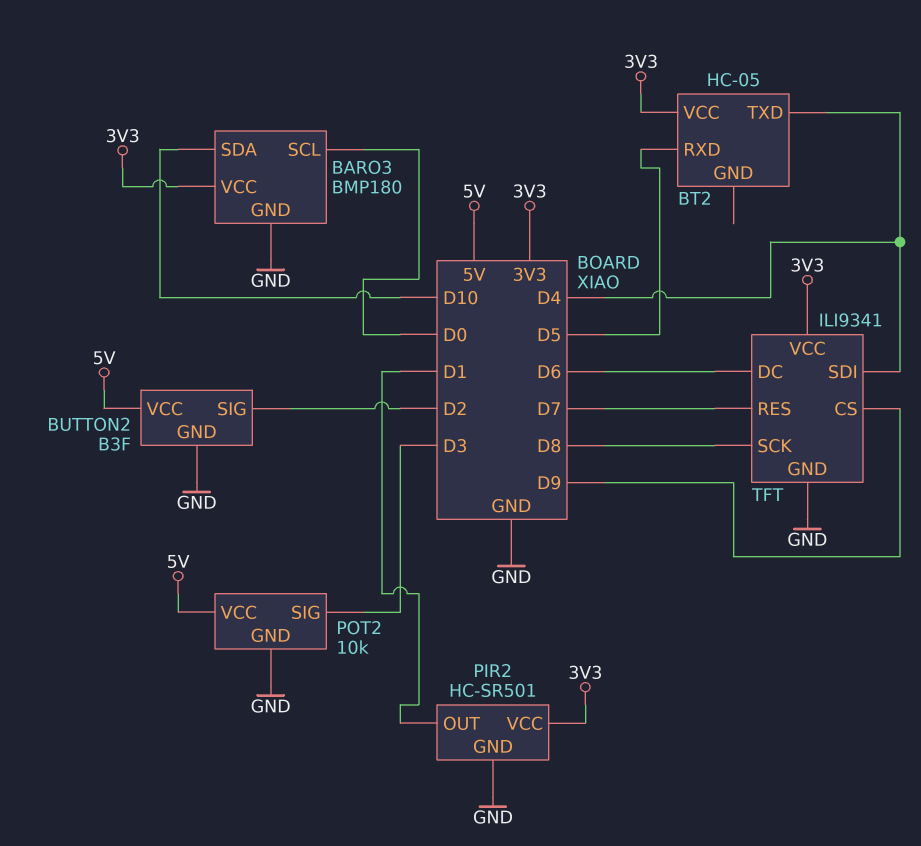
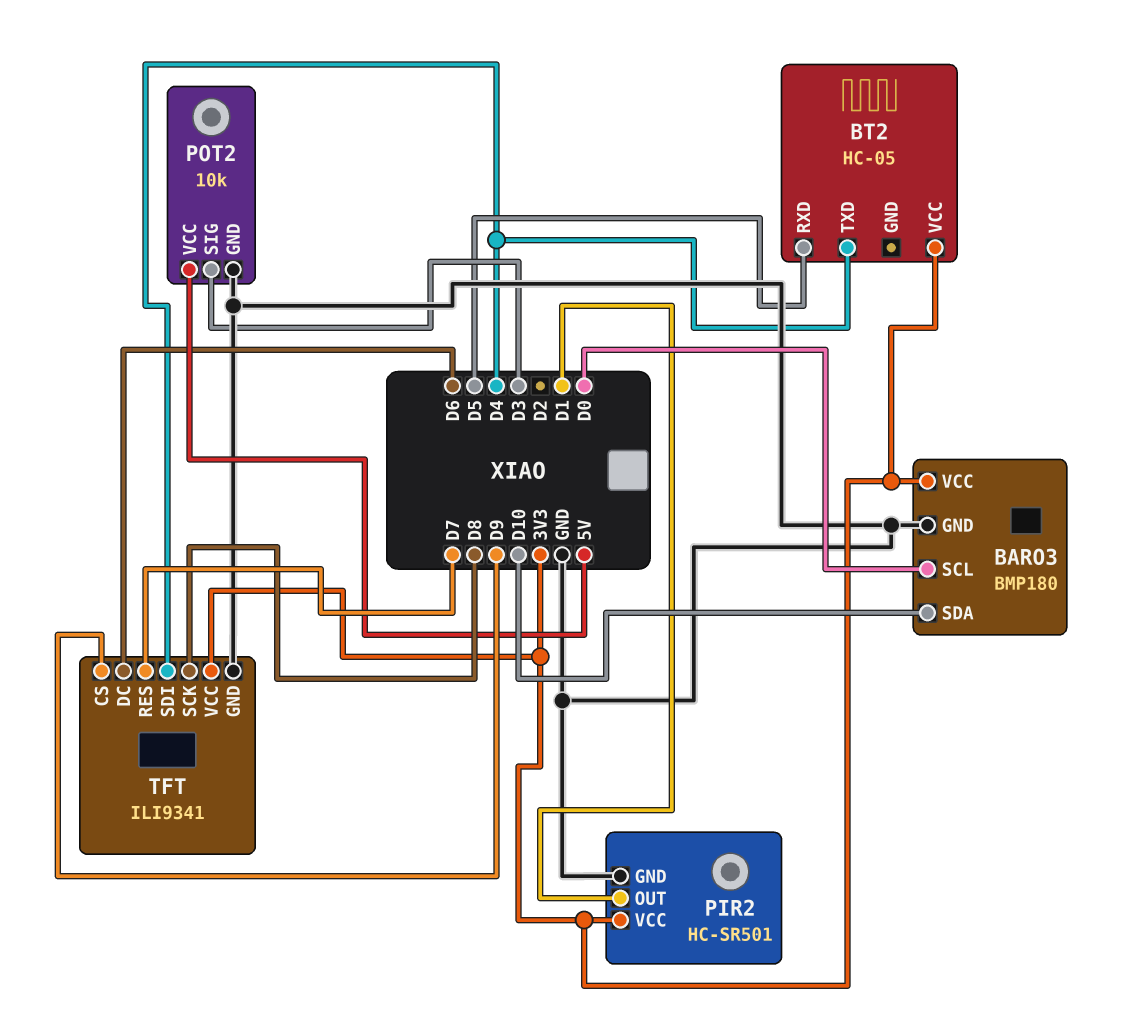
BUTTON2: B3F -> none
BUTTON2 pin GND: GND -> none
BUTTON2 pin SIG: D2 -> none
BUTTON2 pin VCC: 5V -> none

